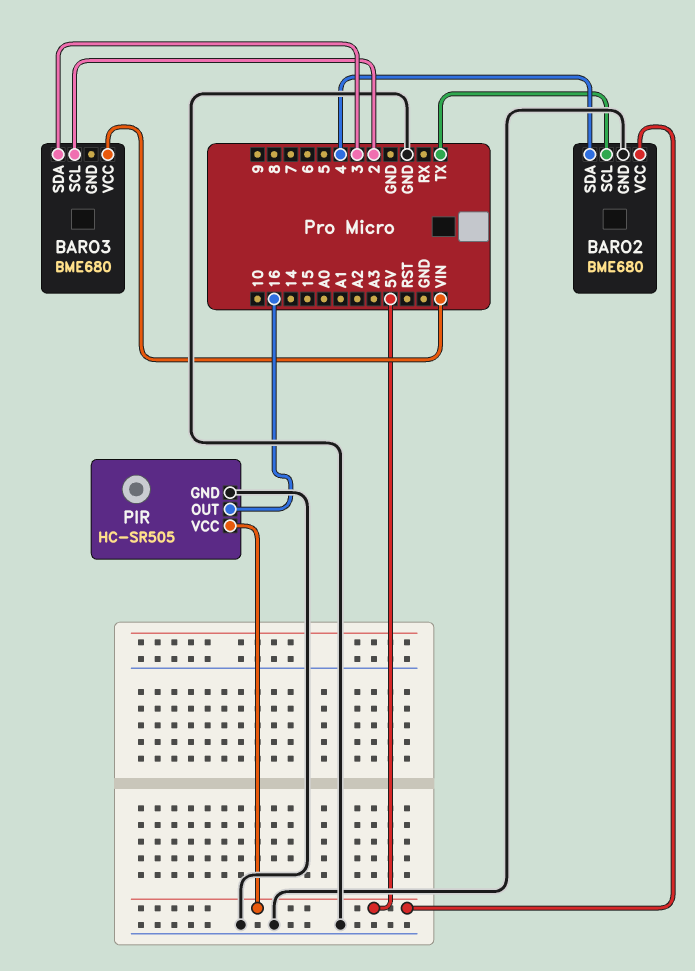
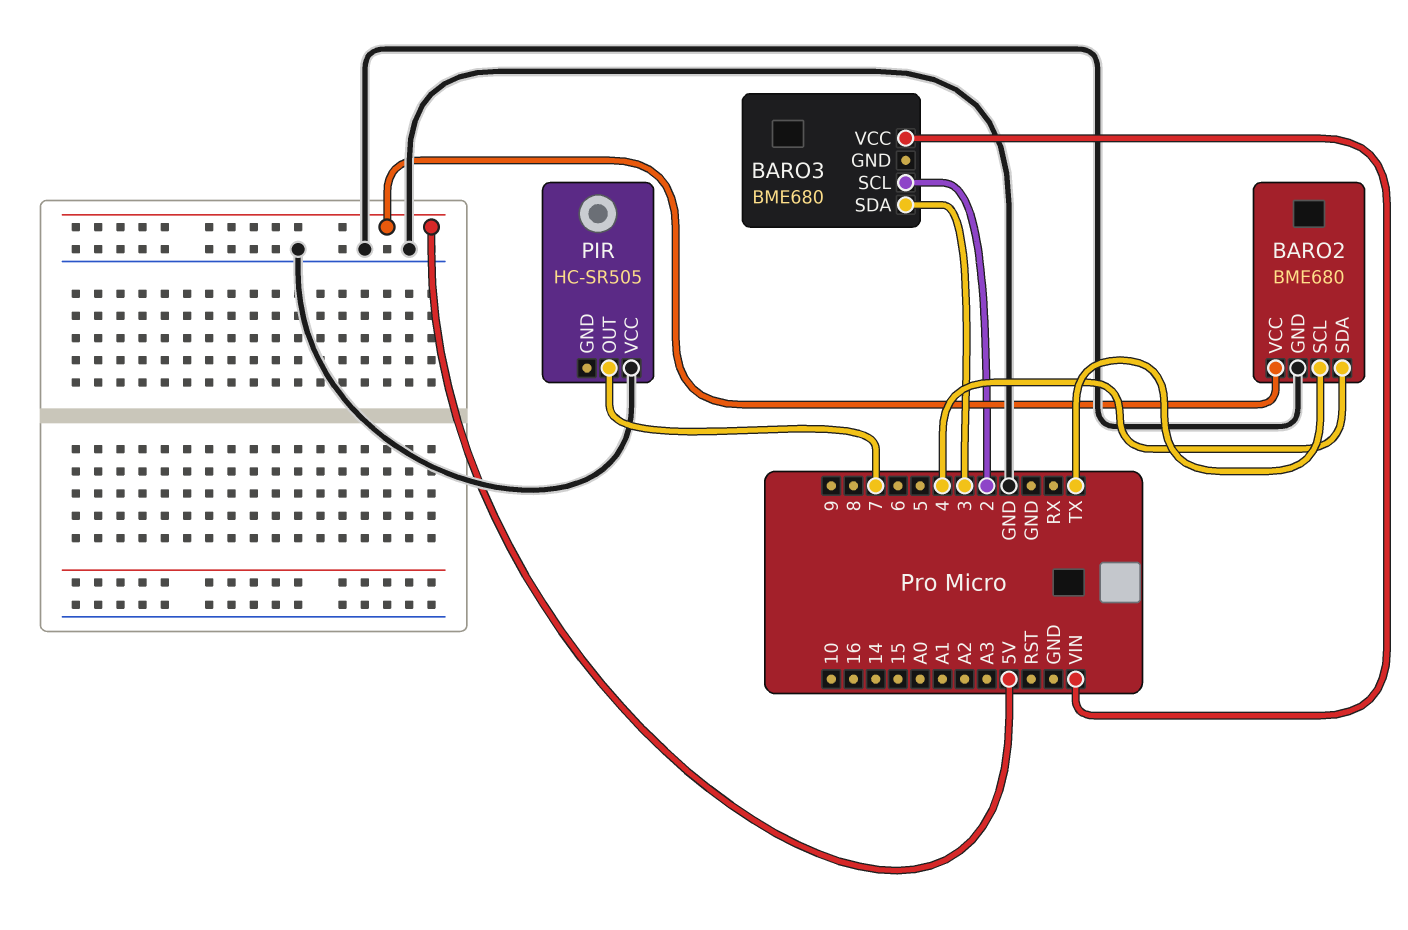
PIR pin GND: GND -> none
PIR pin OUT: 16 -> 7
PIR pin VCC: 5V -> GND

